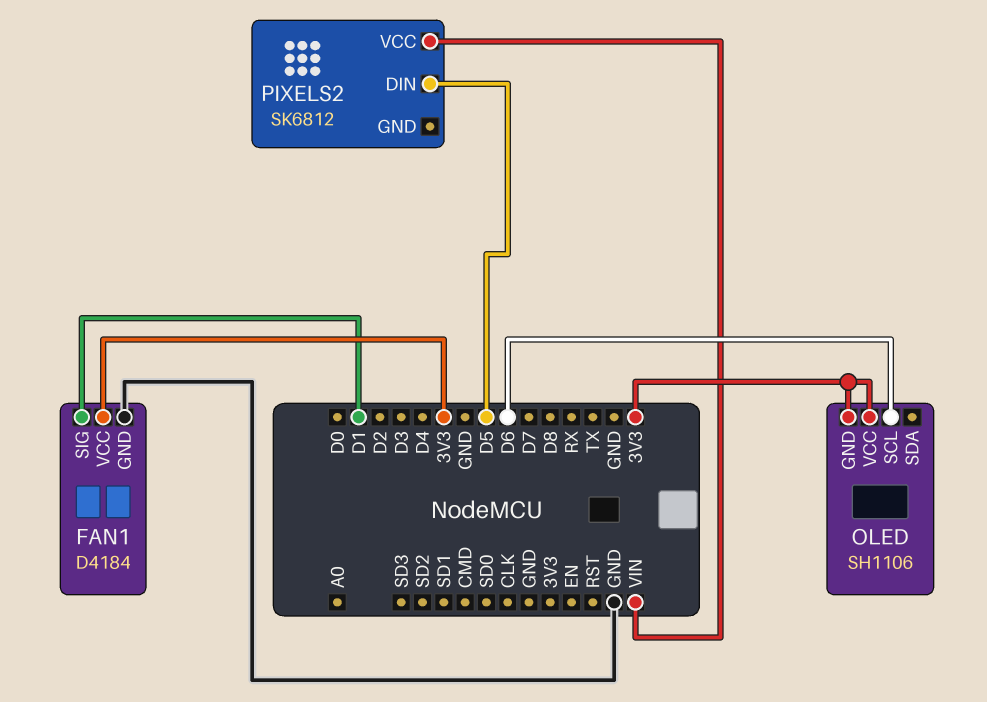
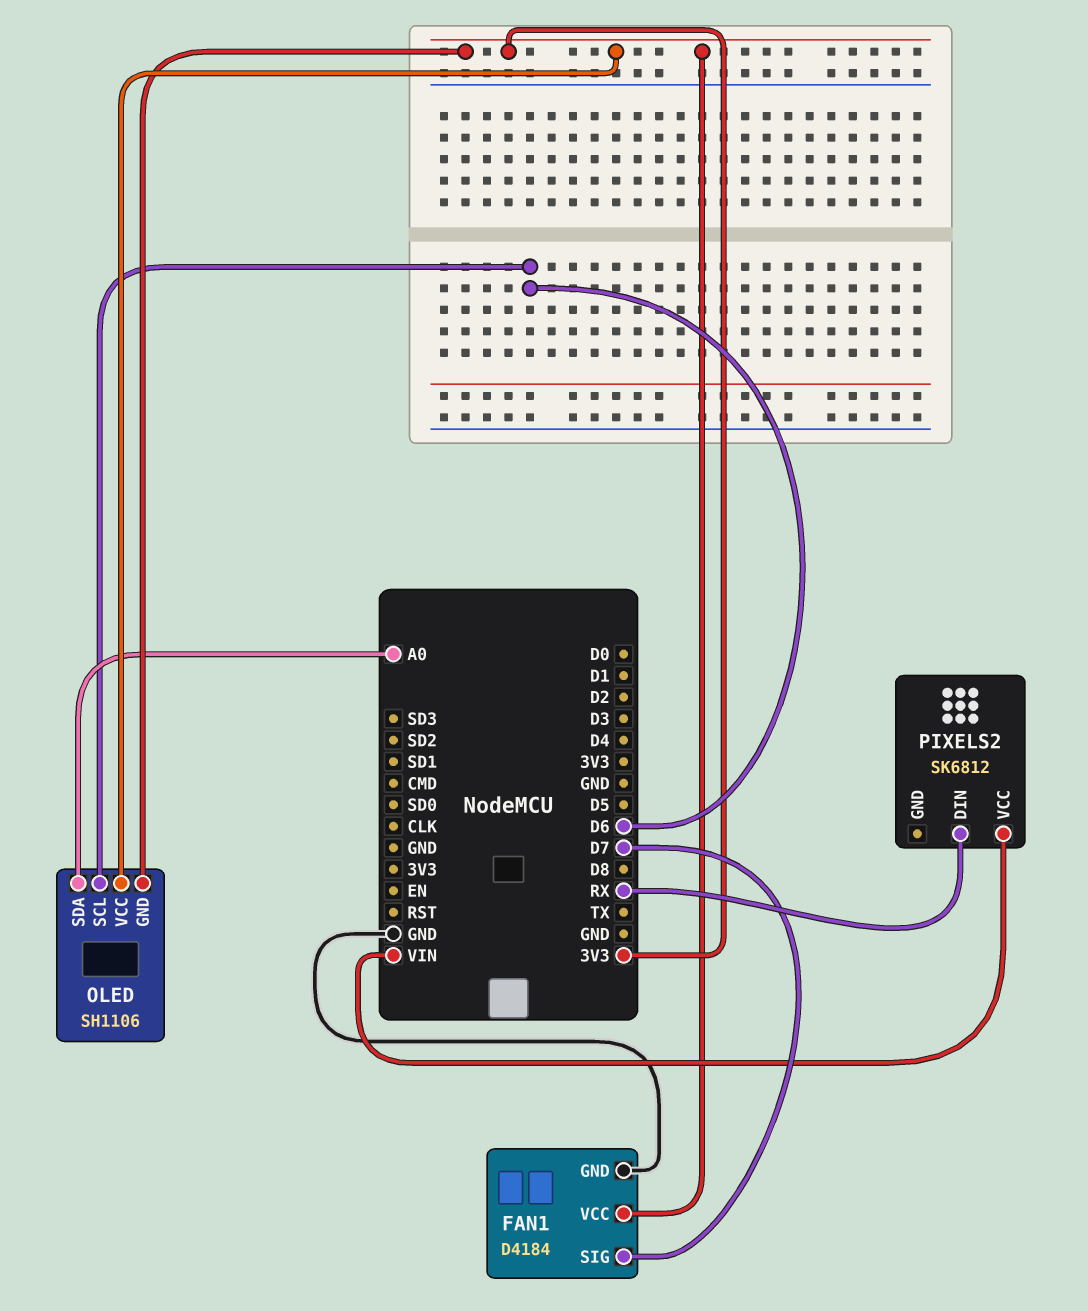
FAN1 pin SIG: D1 -> D7
OLED pin SDA: none -> A0
PIXELS2 pin DIN: D5 -> RX

